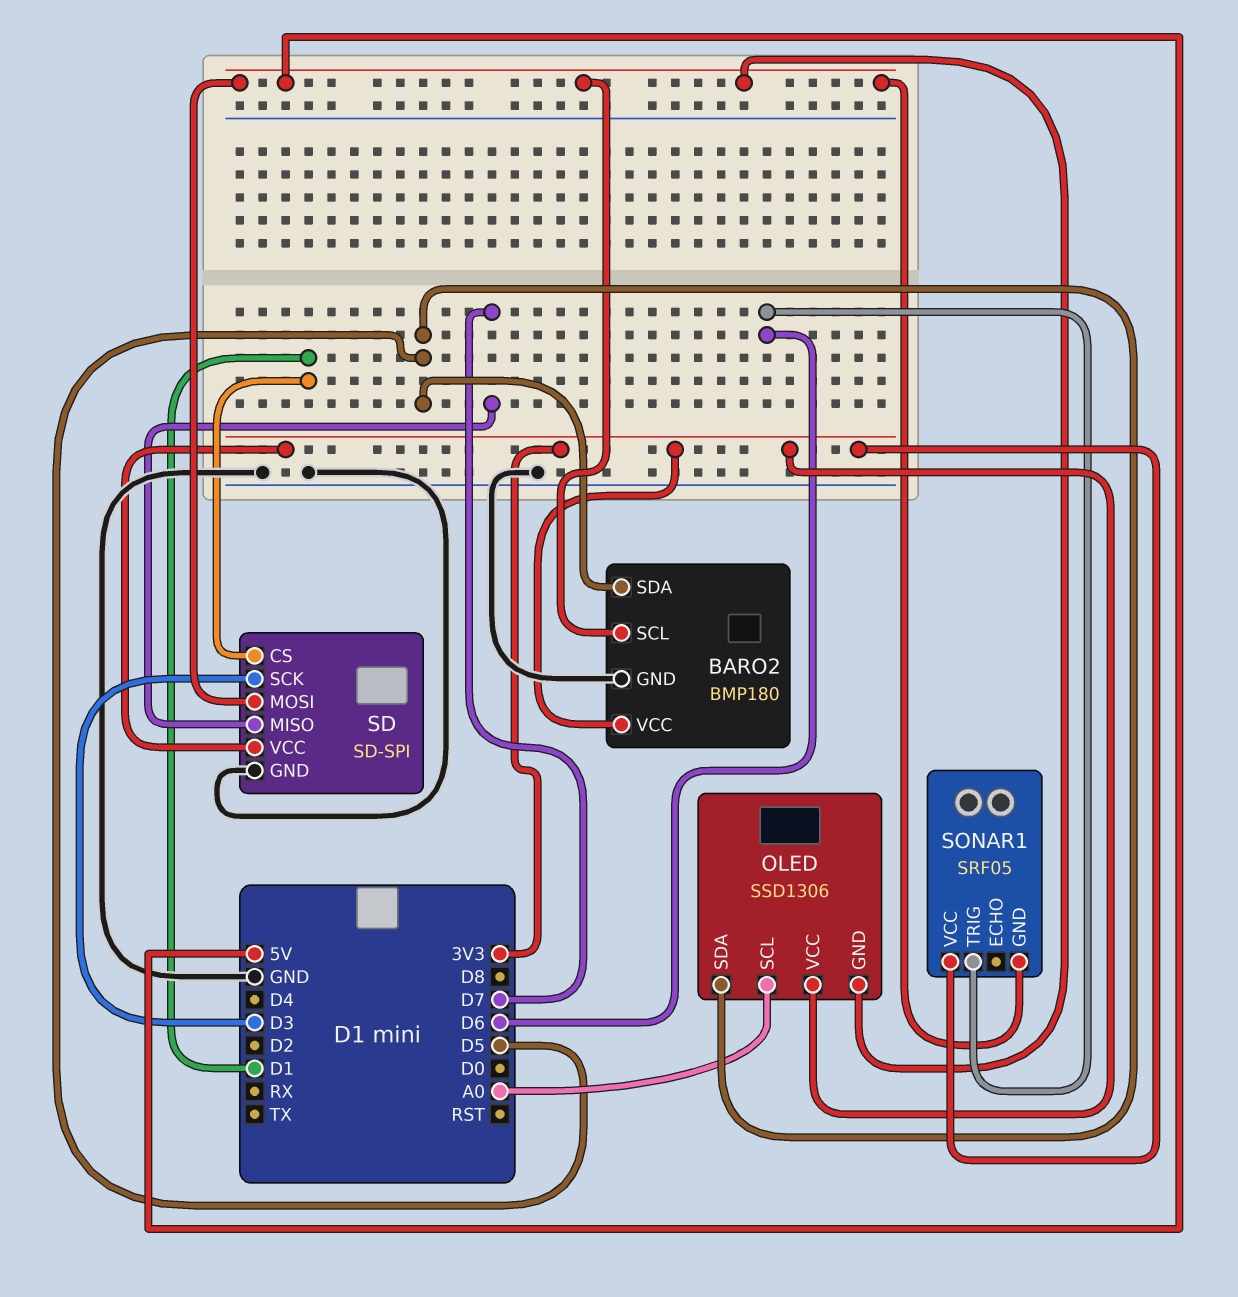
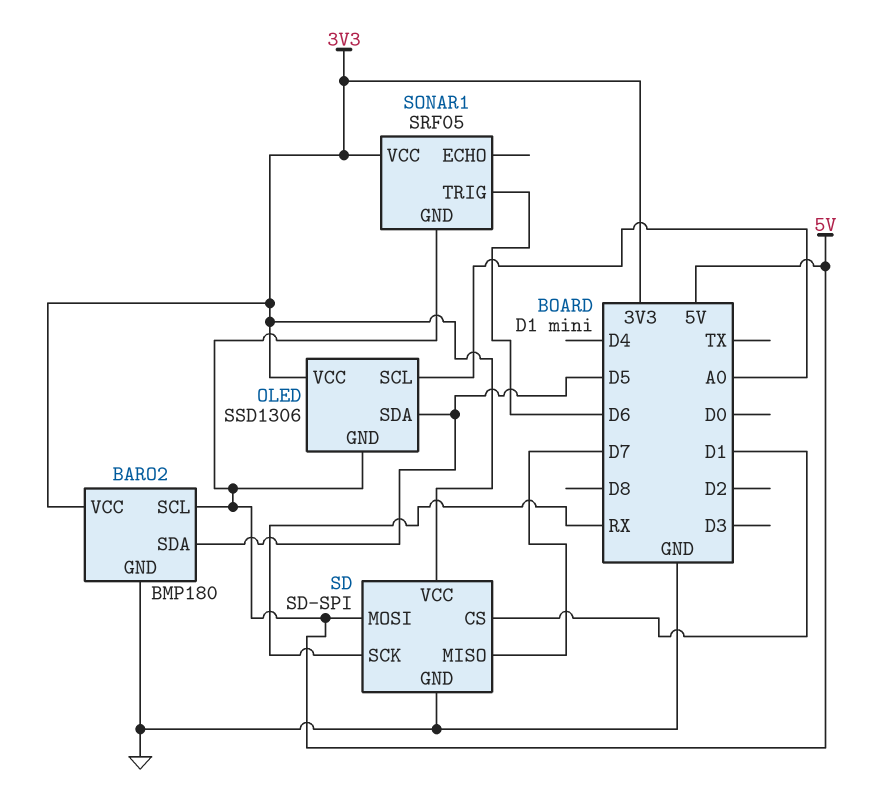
SD pin SCK: D3 -> RX

